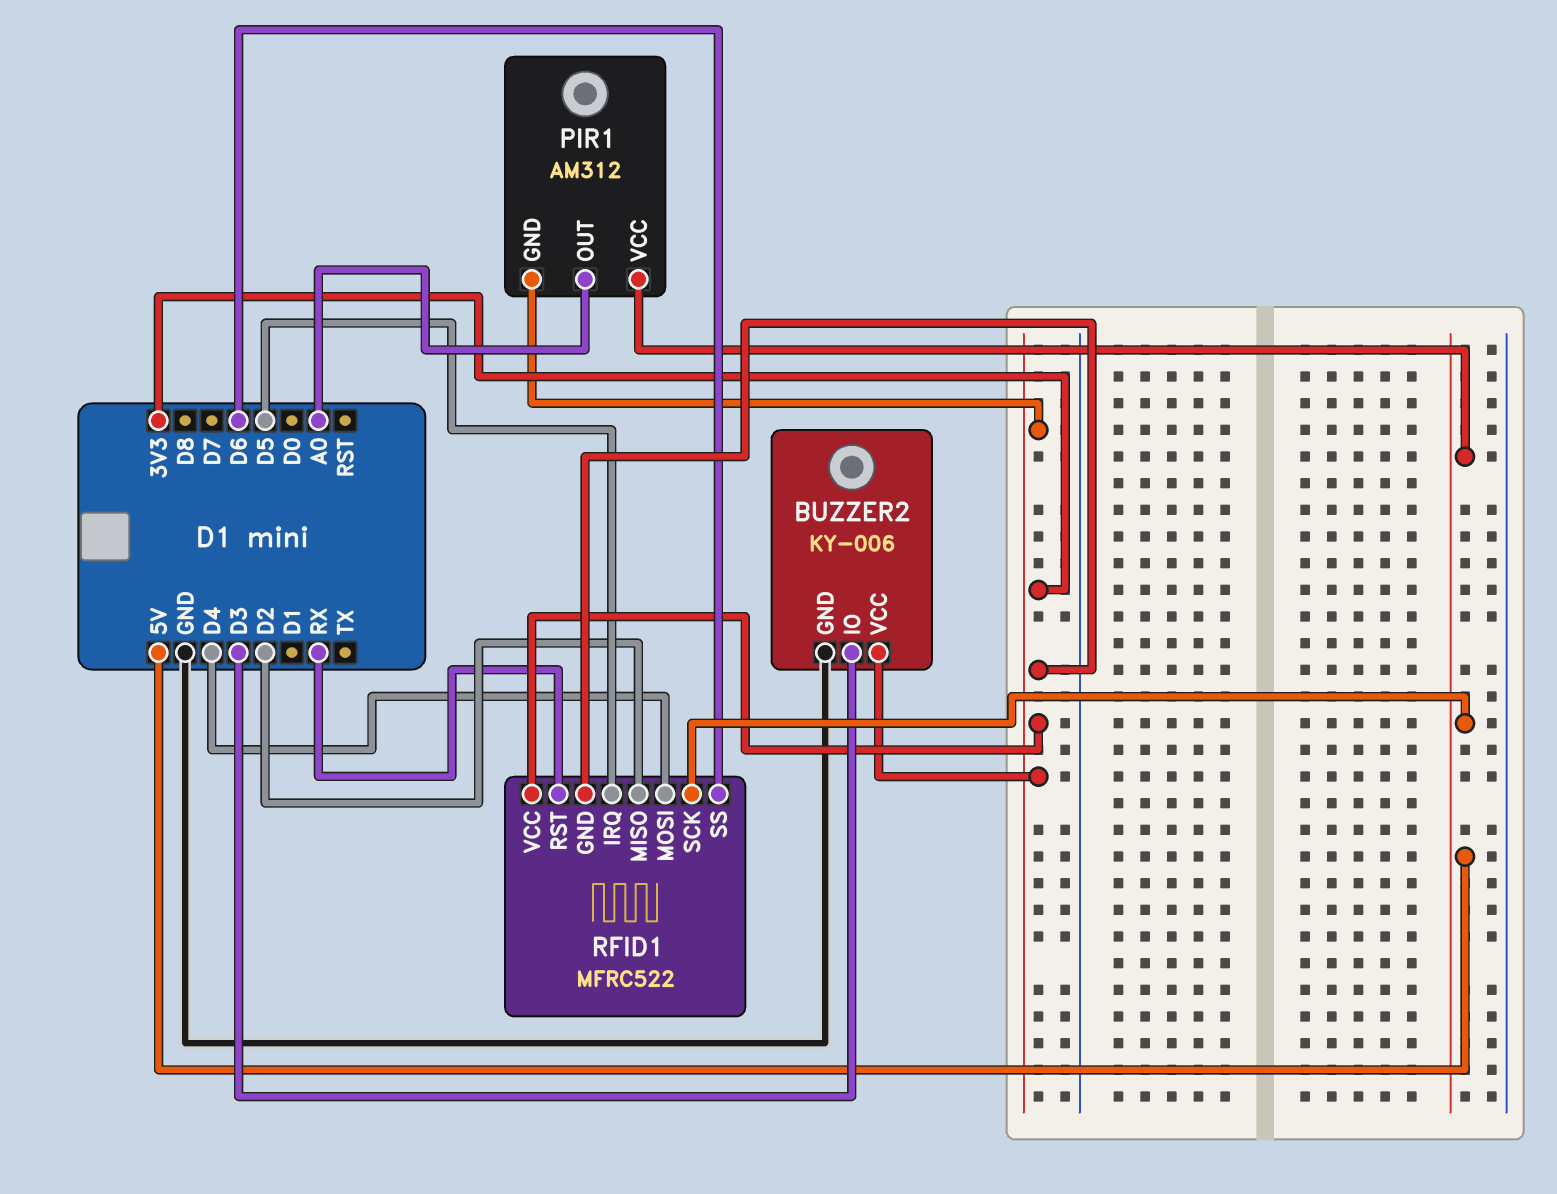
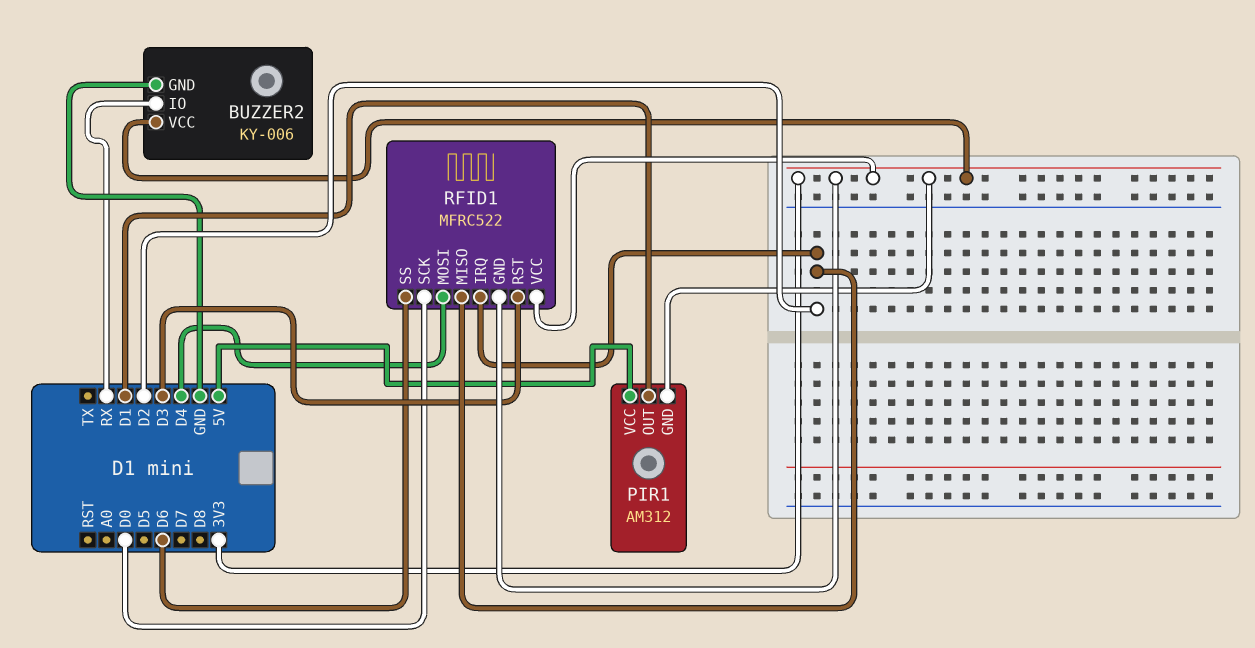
BUZZER2 pin IO: D3 -> RX
PIR1 pin OUT: A0 -> D1
RFID1 pin IRQ: D5 -> D2
RFID1 pin RST: RX -> D3
RFID1 pin SCK: 5V -> D0

